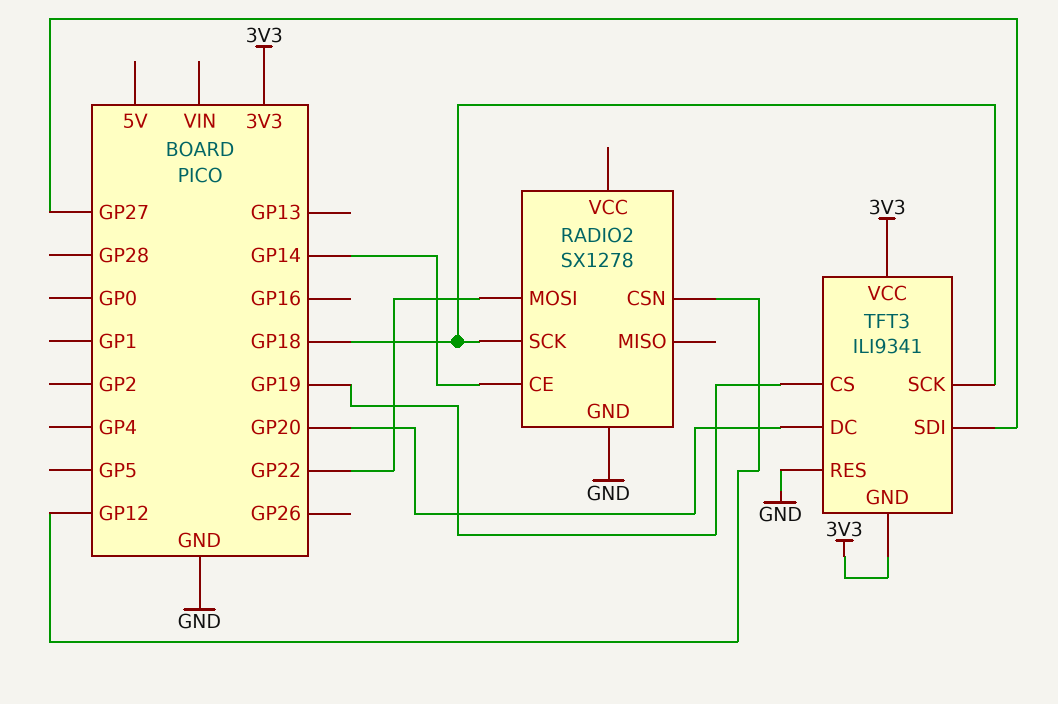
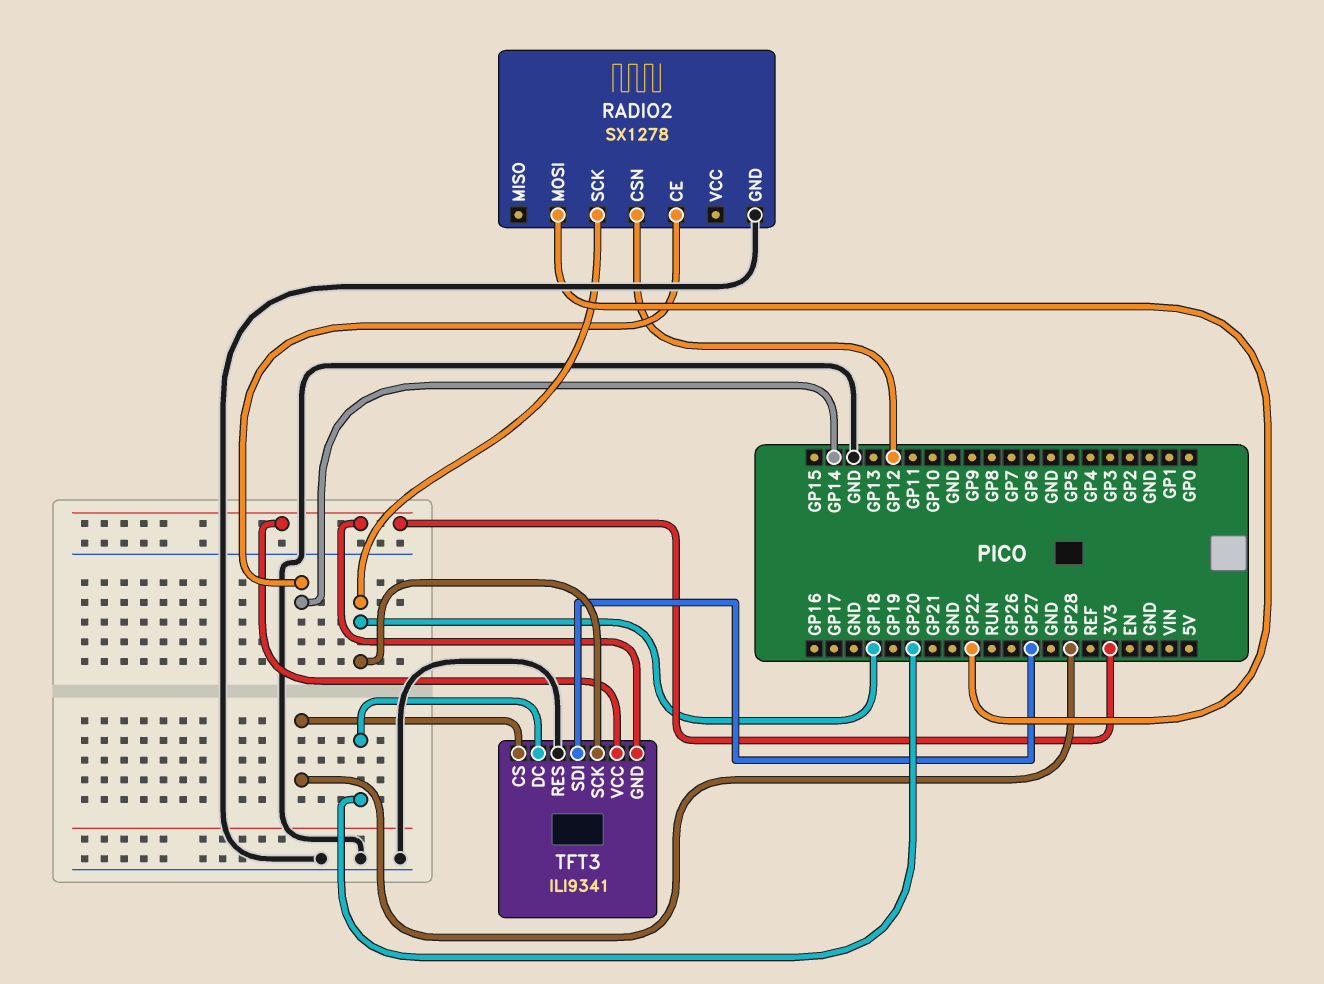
TFT3 pin CS: GP19 -> GP28

